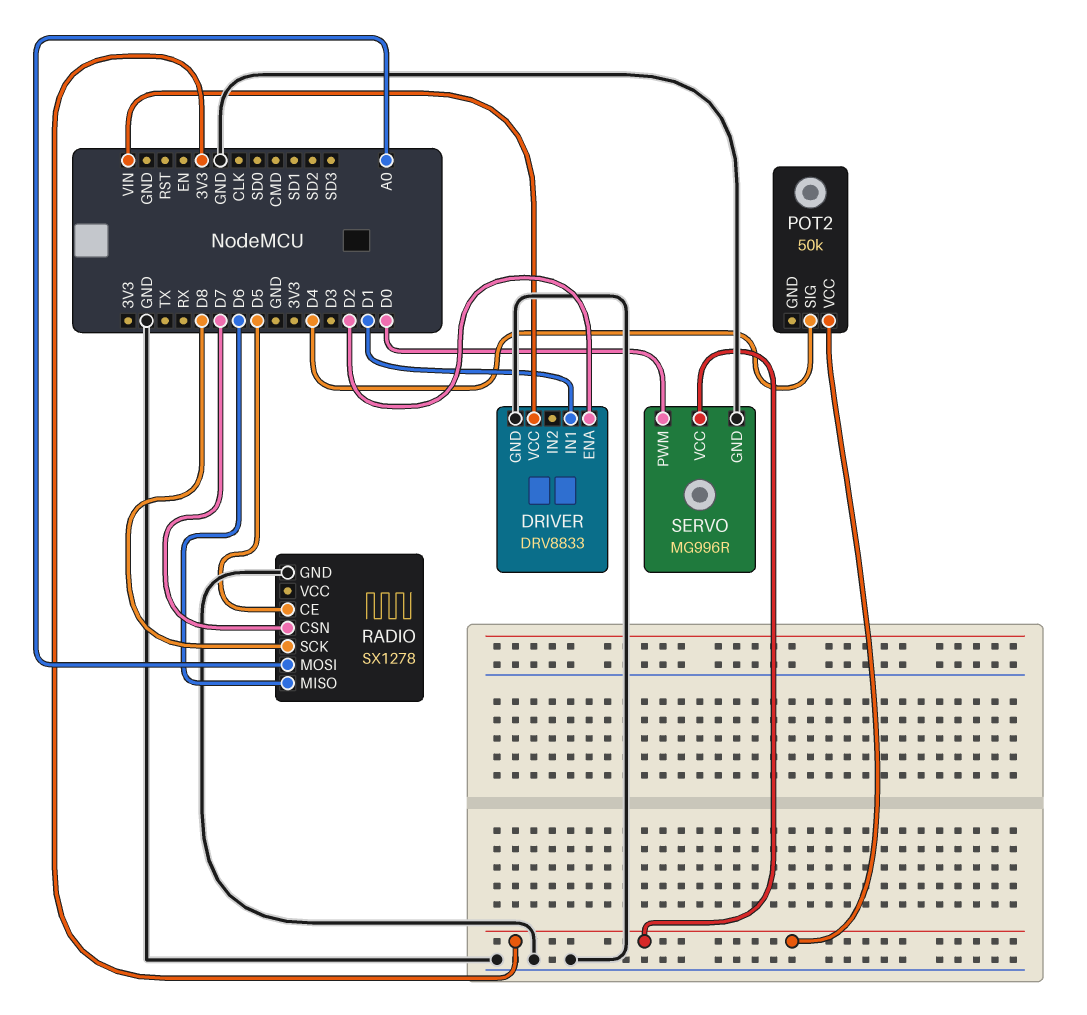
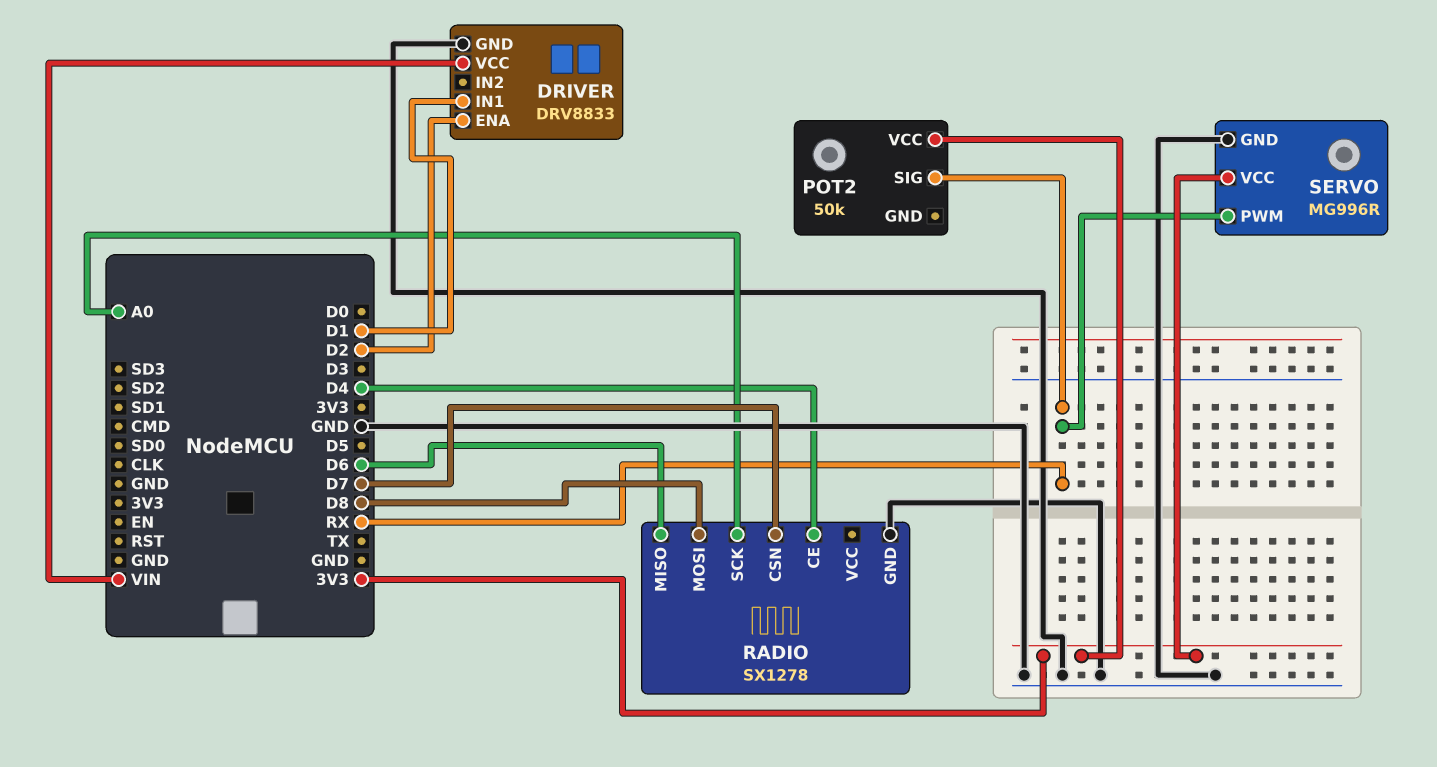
POT2 pin SIG: D4 -> RX
RADIO pin CE: D5 -> D4
RADIO pin MOSI: A0 -> D8
RADIO pin SCK: D8 -> A0
SERVO pin PWM: D0 -> RX

